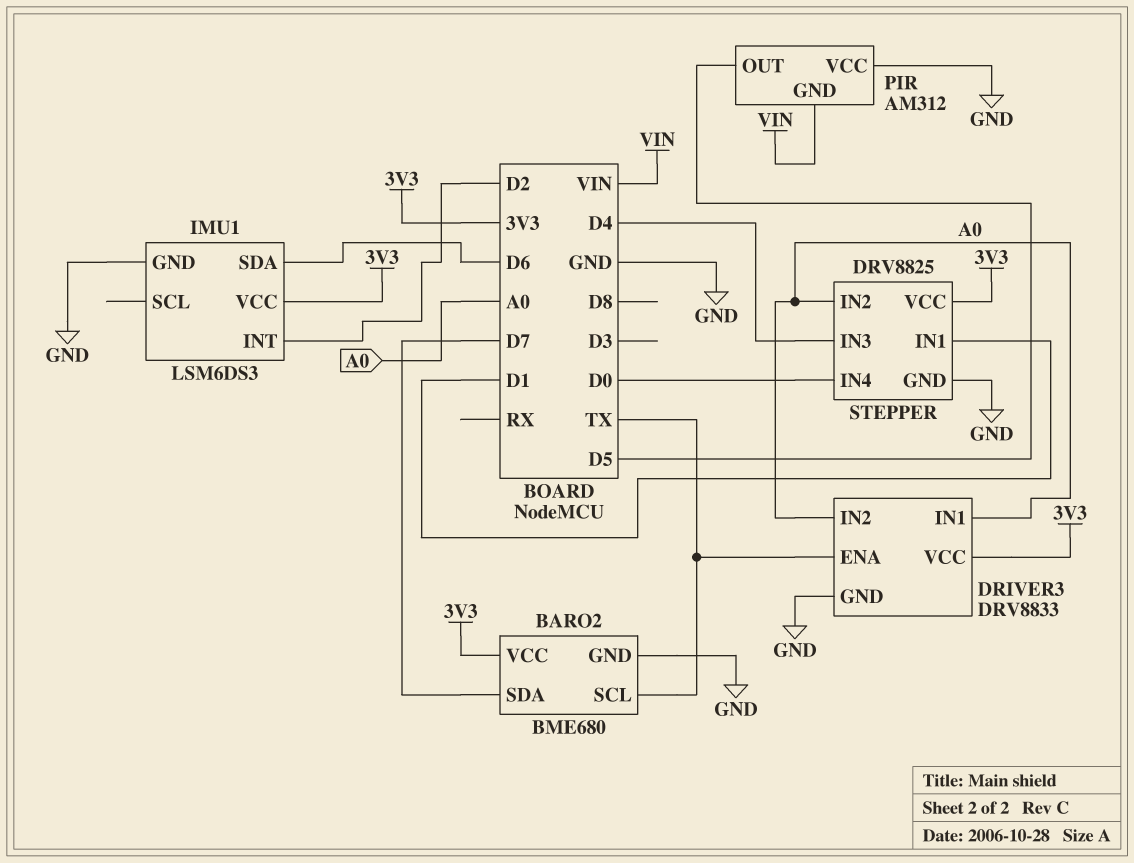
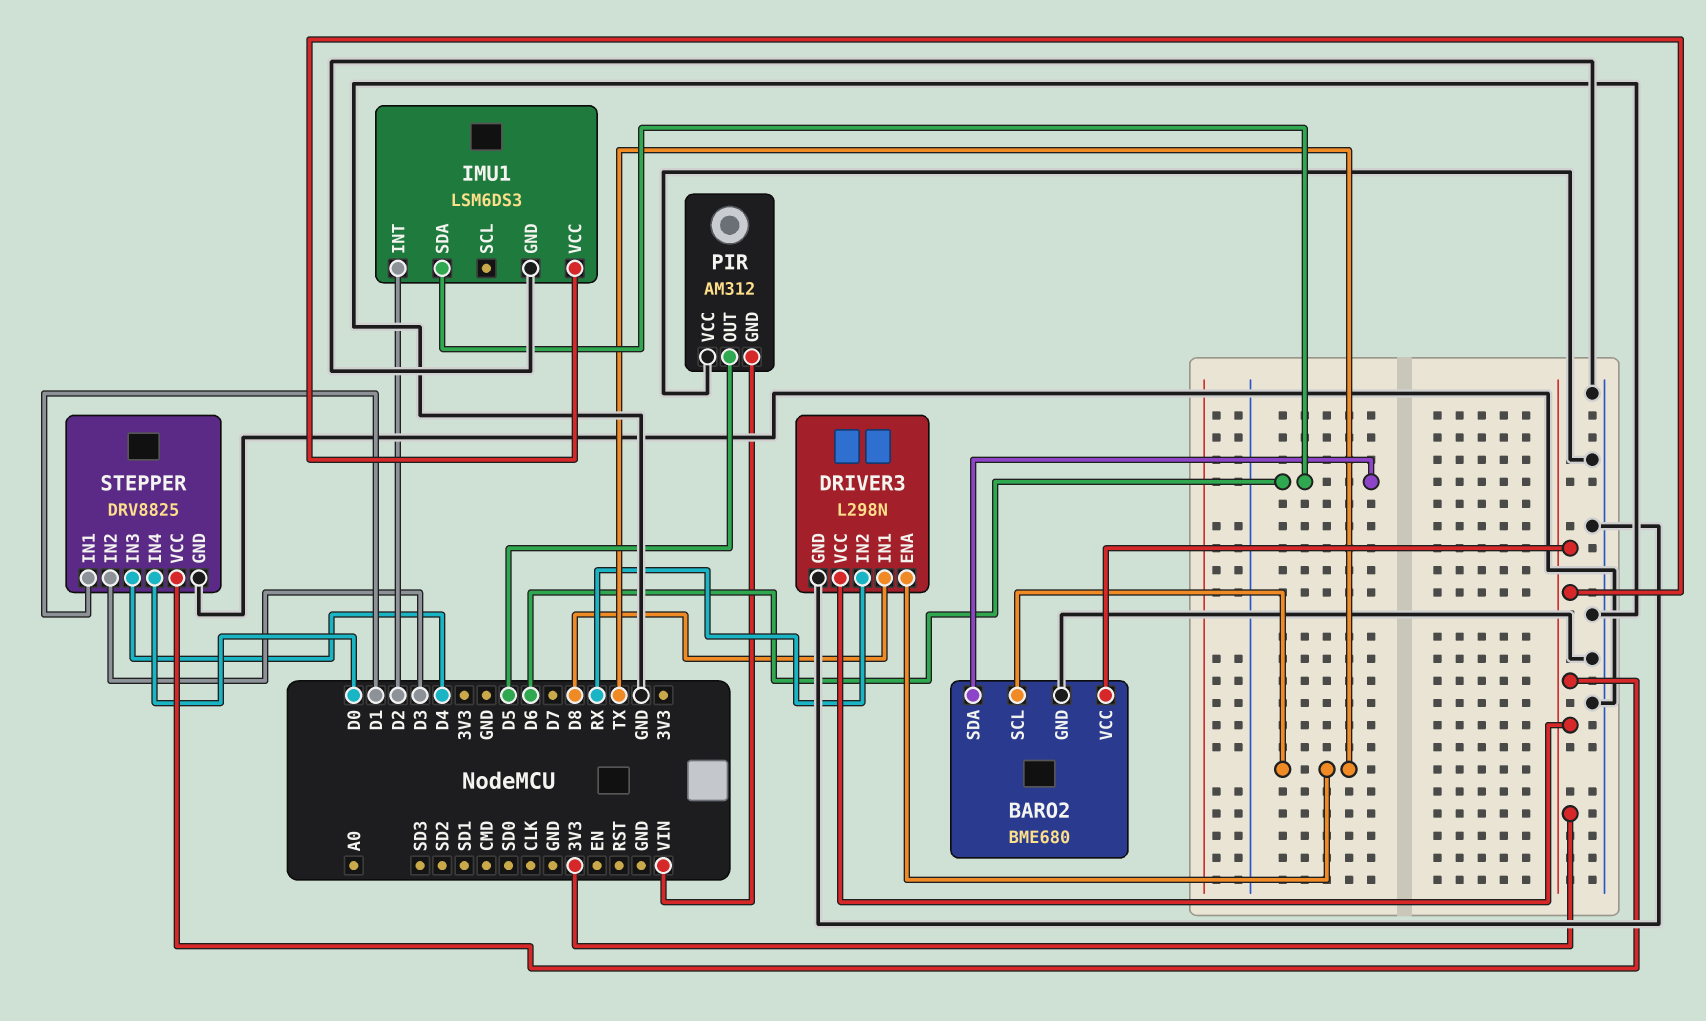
BARO2 pin SDA: D7 -> D6
DRIVER3: DRV8833 -> L298N
DRIVER3 pin IN1: A0 -> D8
DRIVER3 pin IN2: A0 -> RX
STEPPER pin IN2: A0 -> D3

